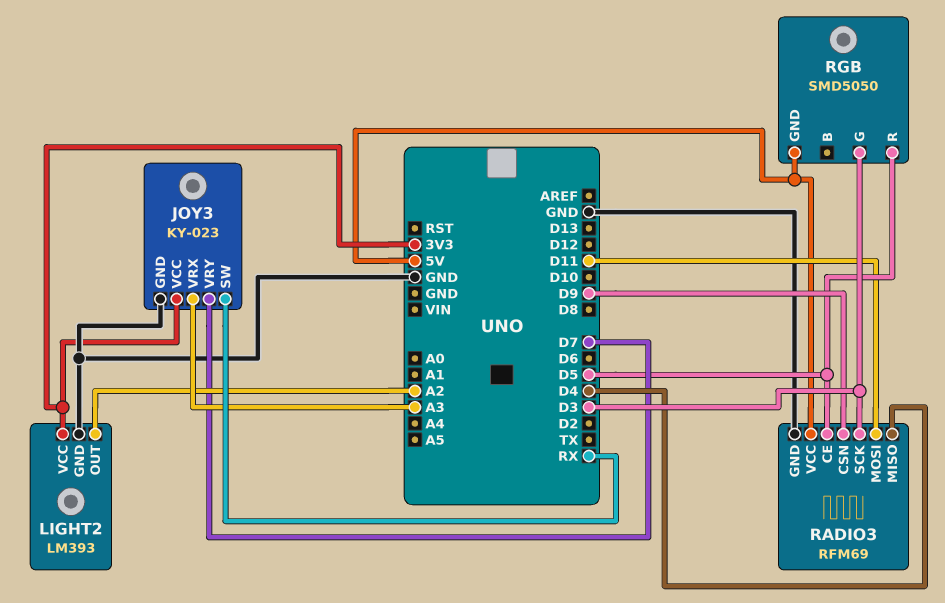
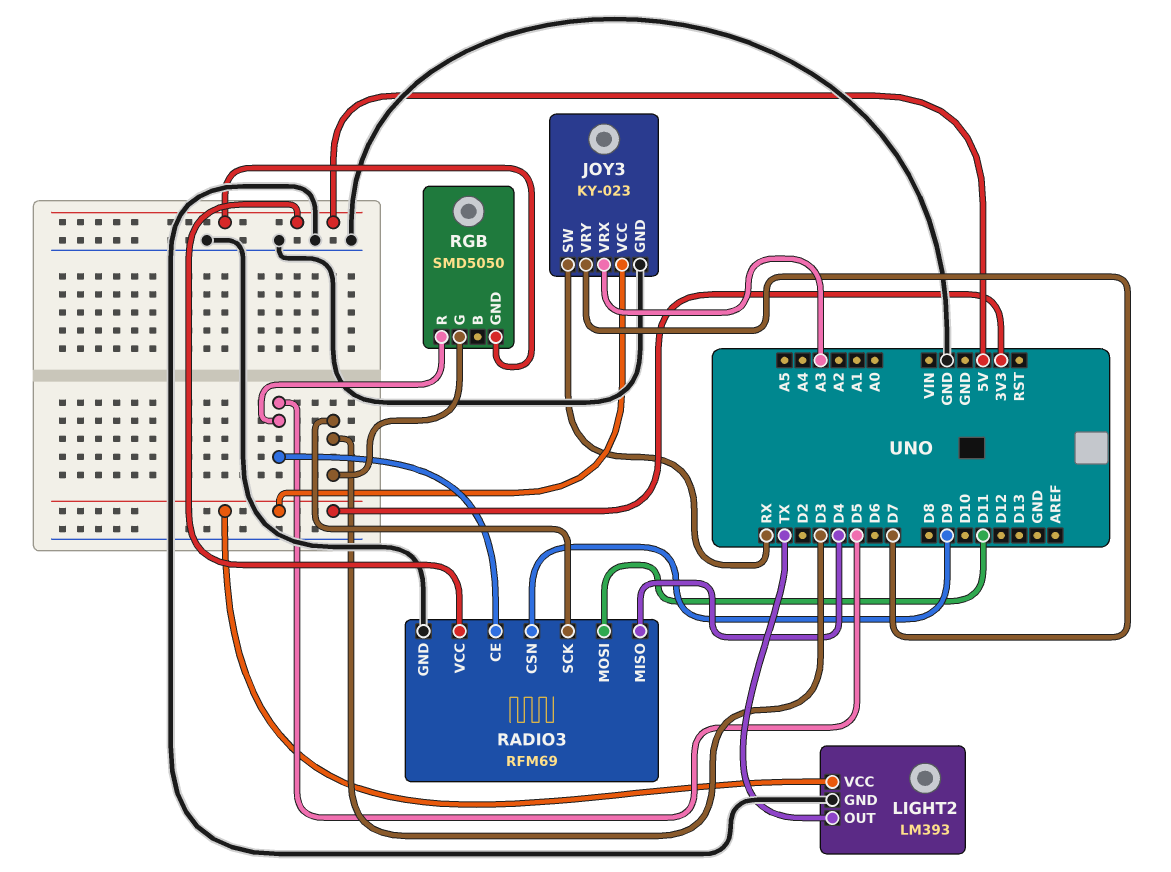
LIGHT2 pin OUT: A2 -> TX

